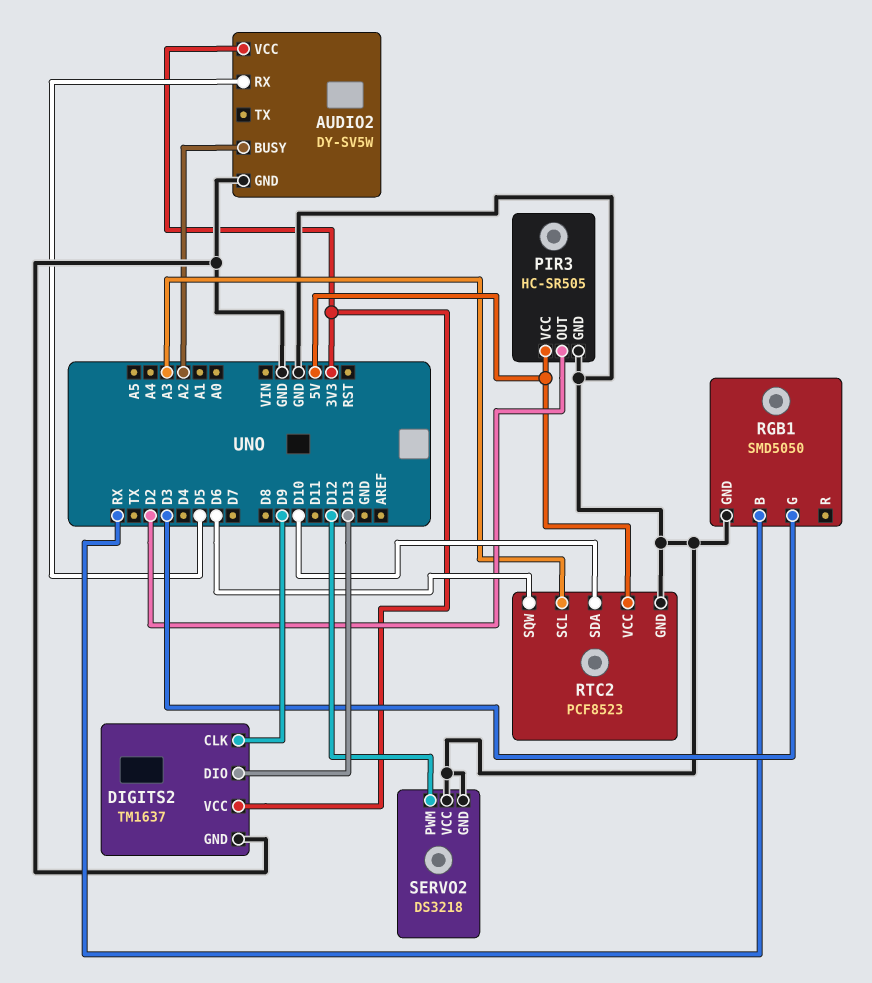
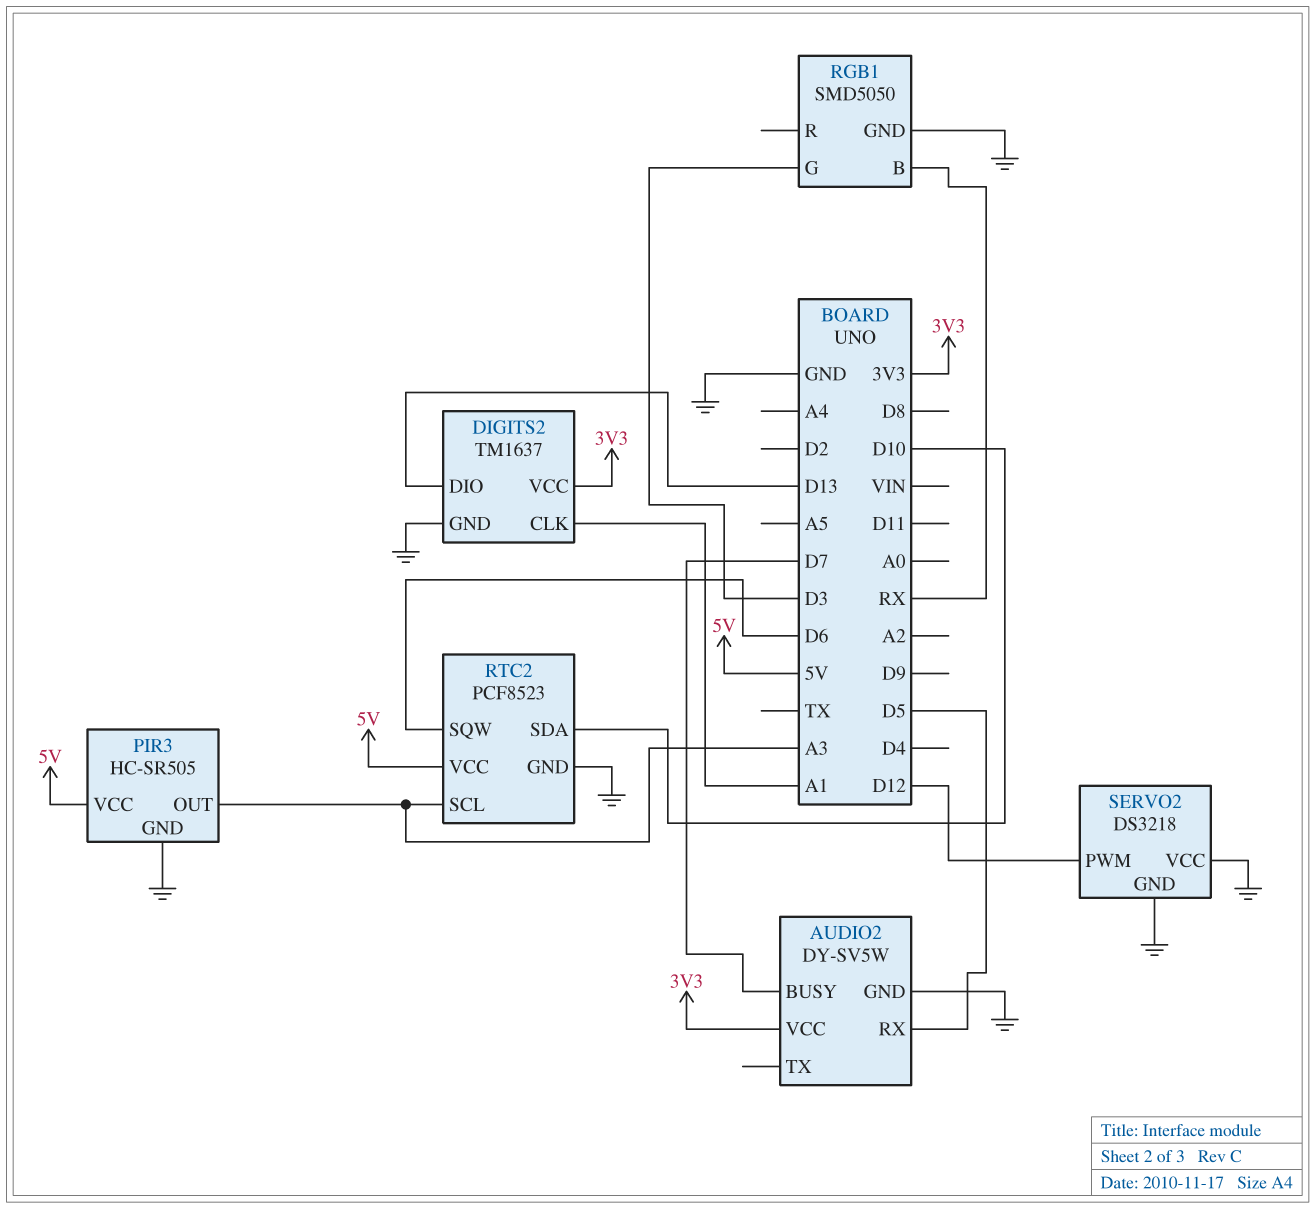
AUDIO2 pin BUSY: A2 -> D7
DIGITS2 pin CLK: D9 -> A1
PIR3 pin OUT: D2 -> A3

